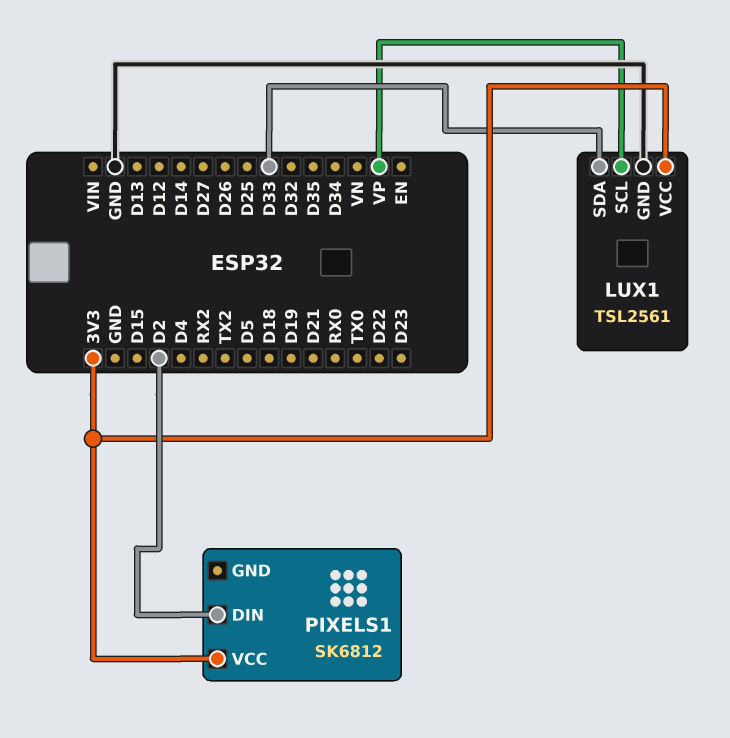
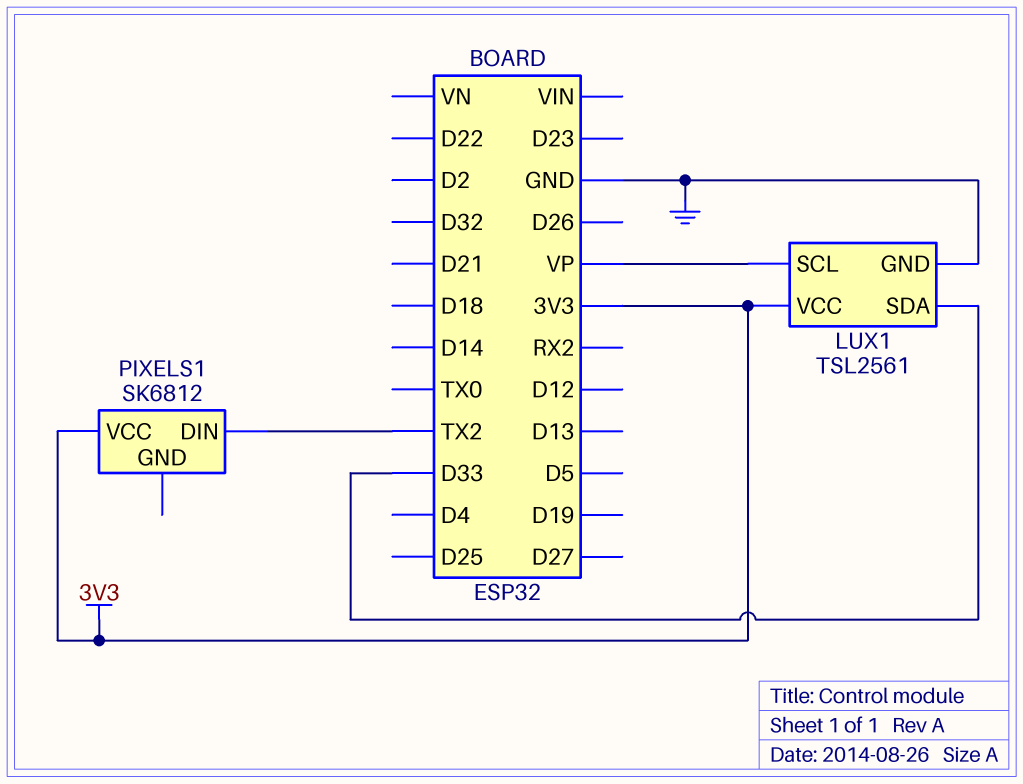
PIXELS1 pin DIN: D2 -> TX2

